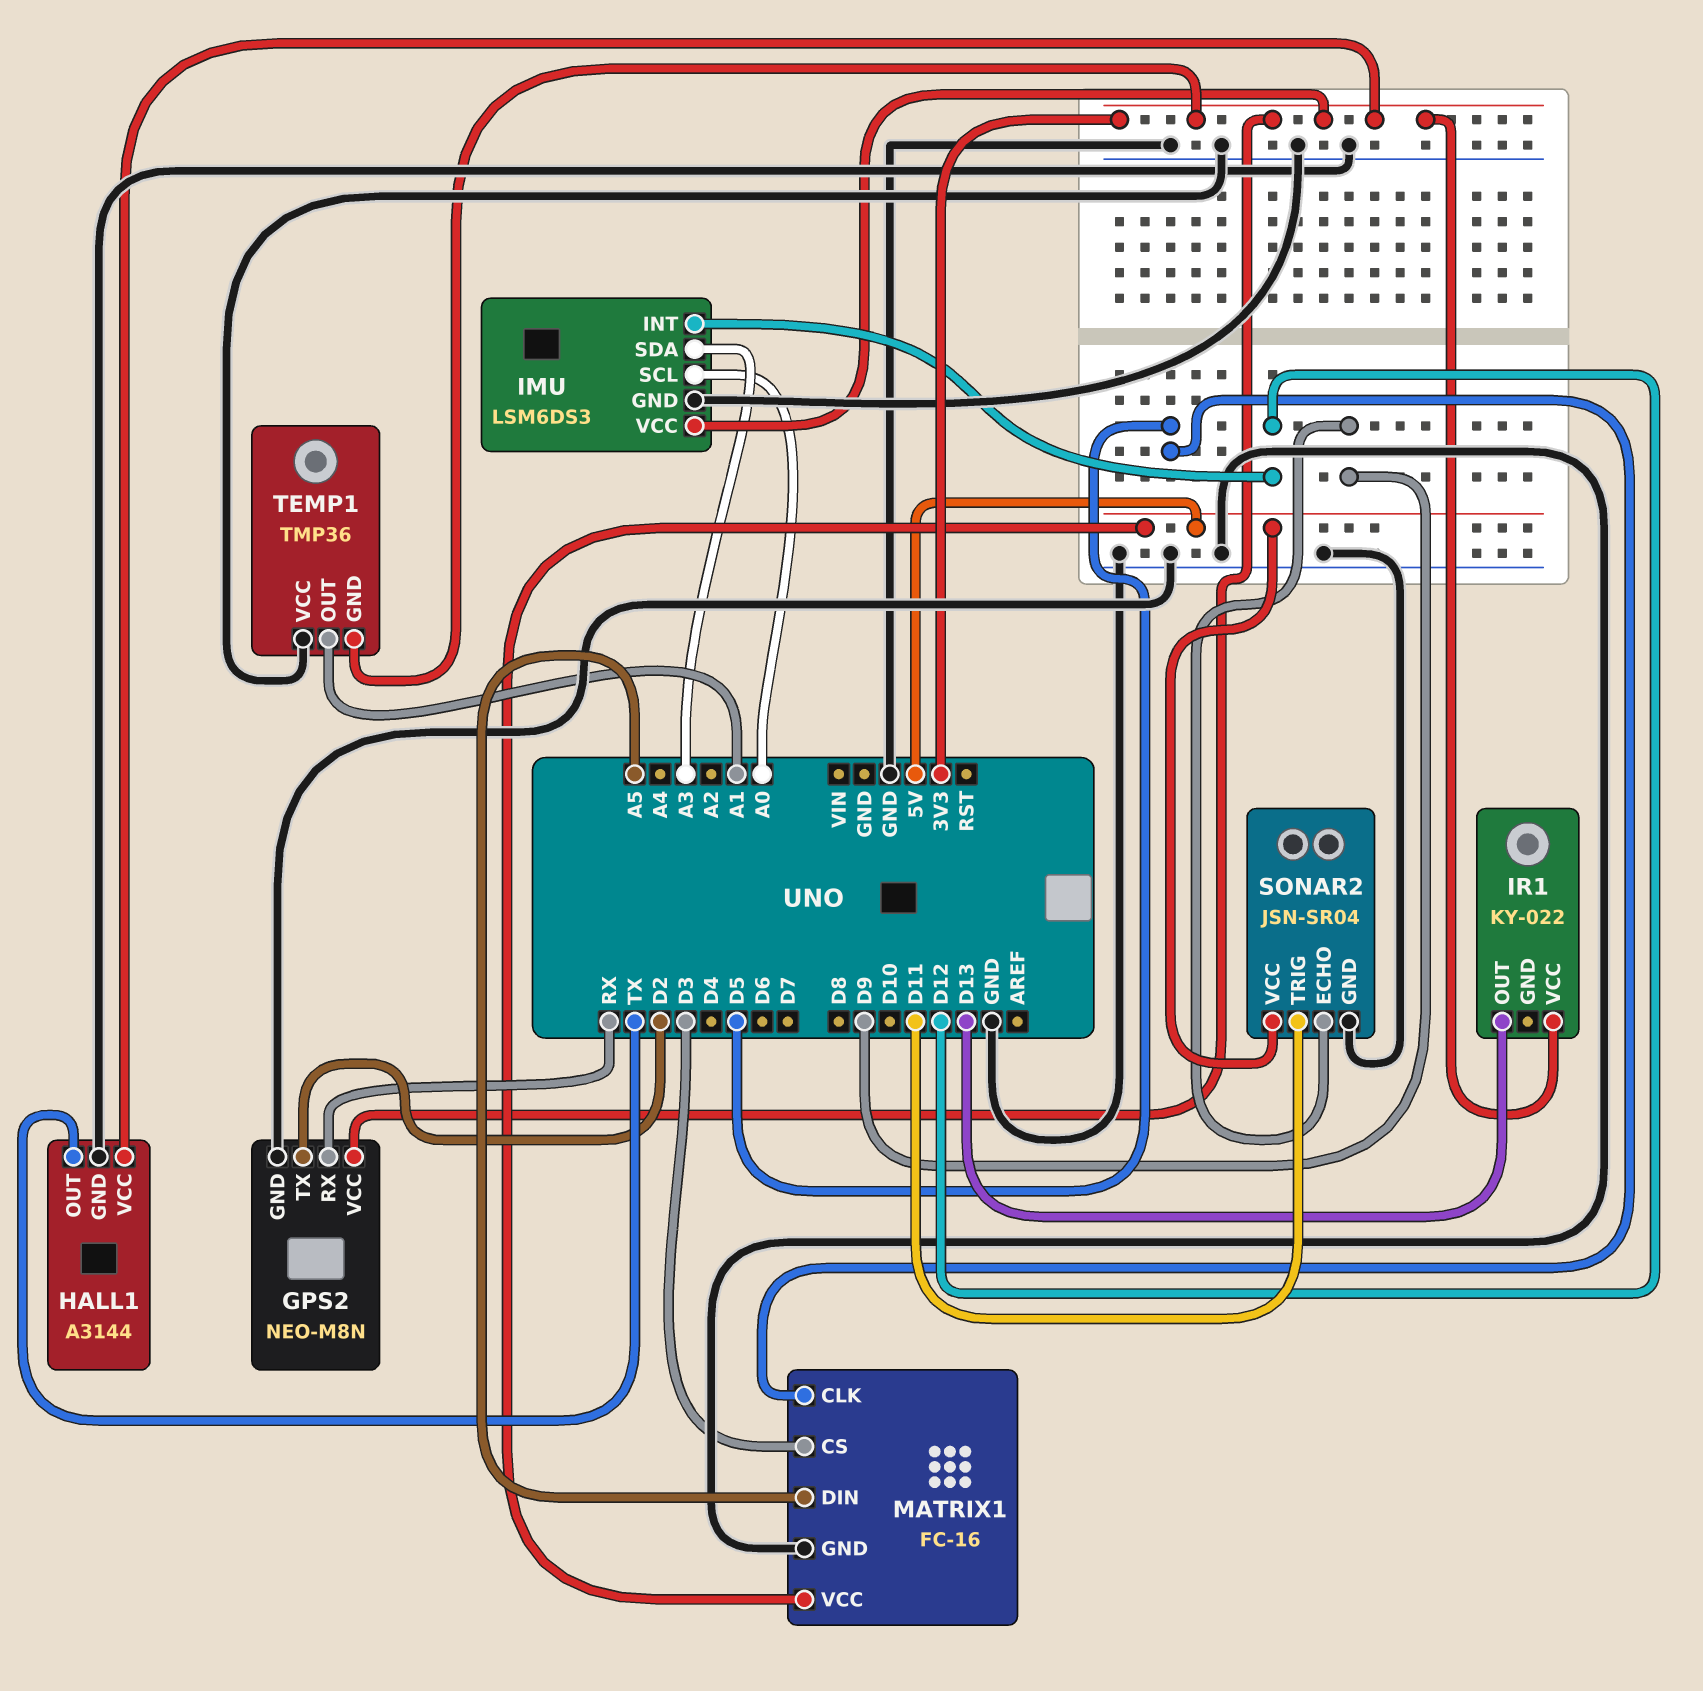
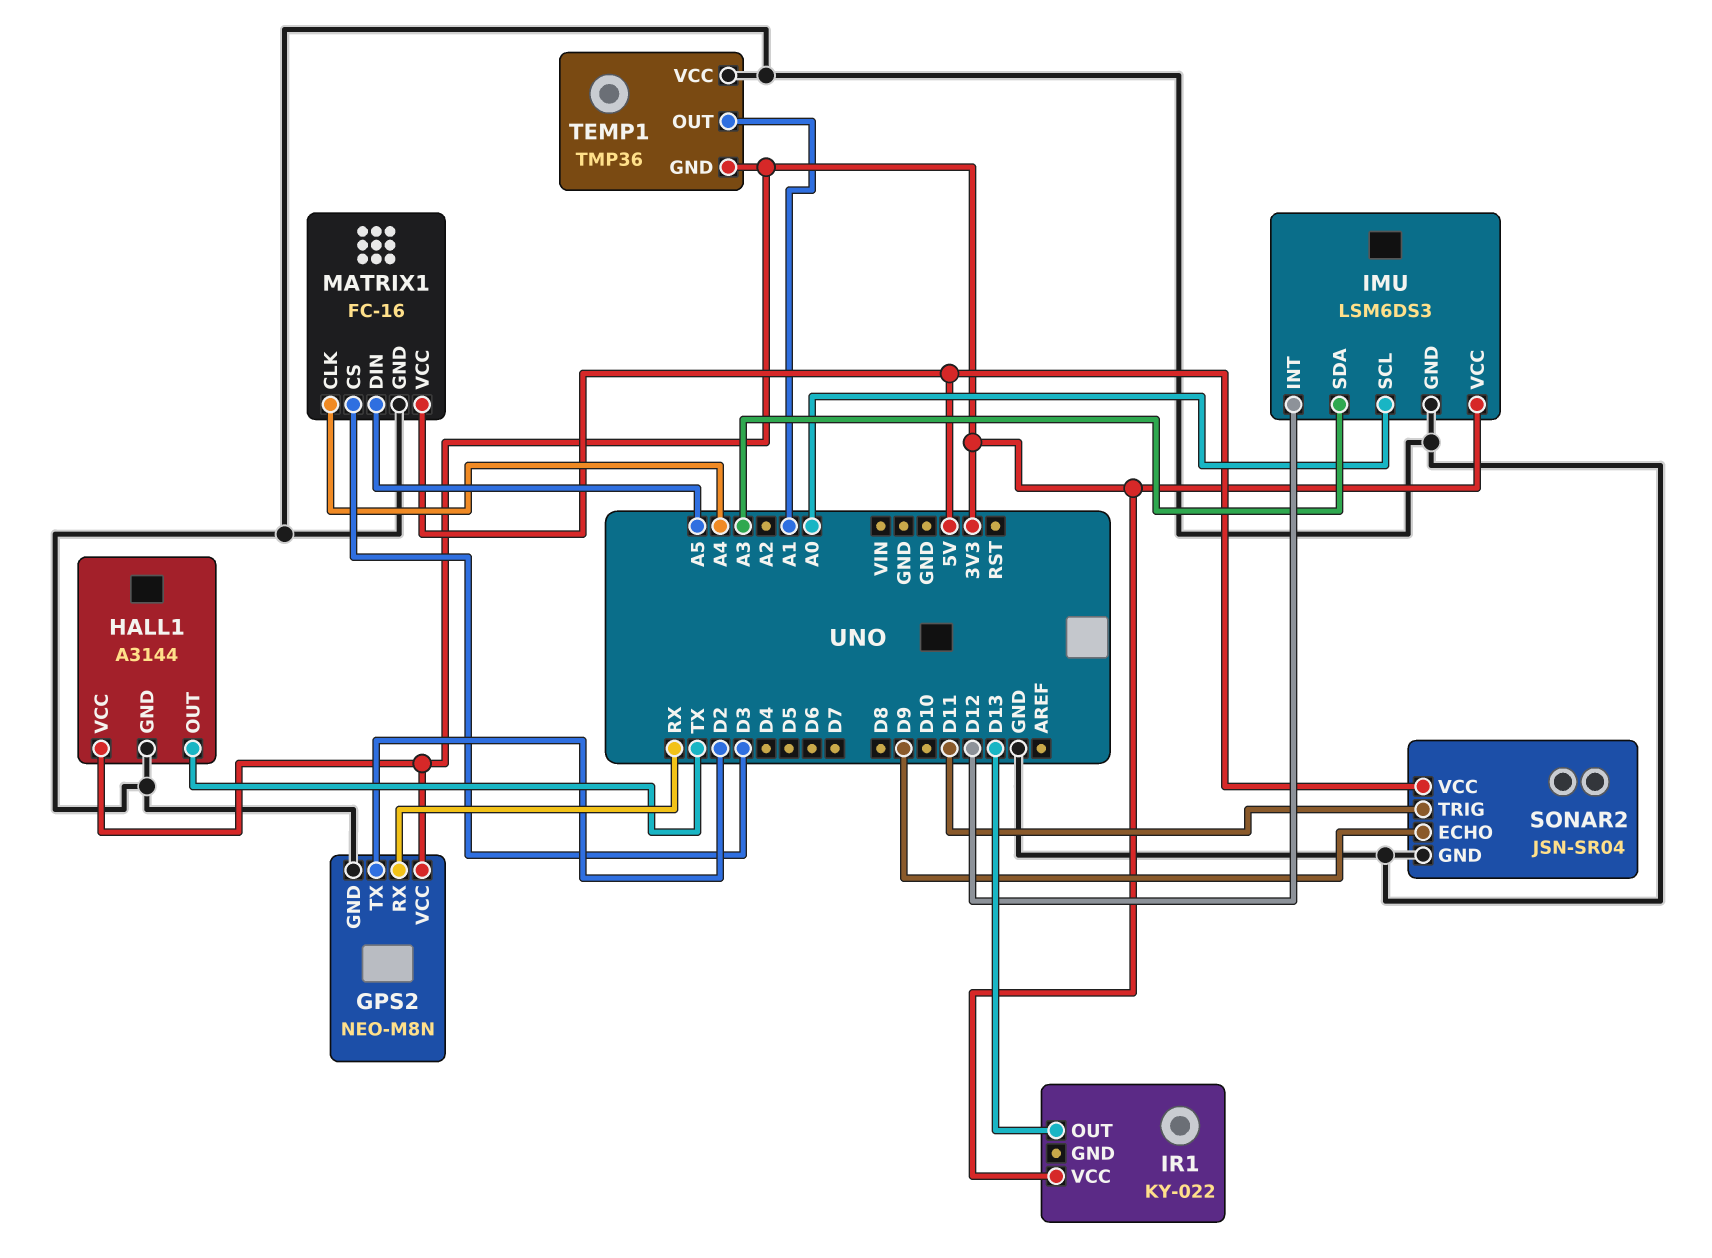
MATRIX1 pin CLK: D5 -> A4

